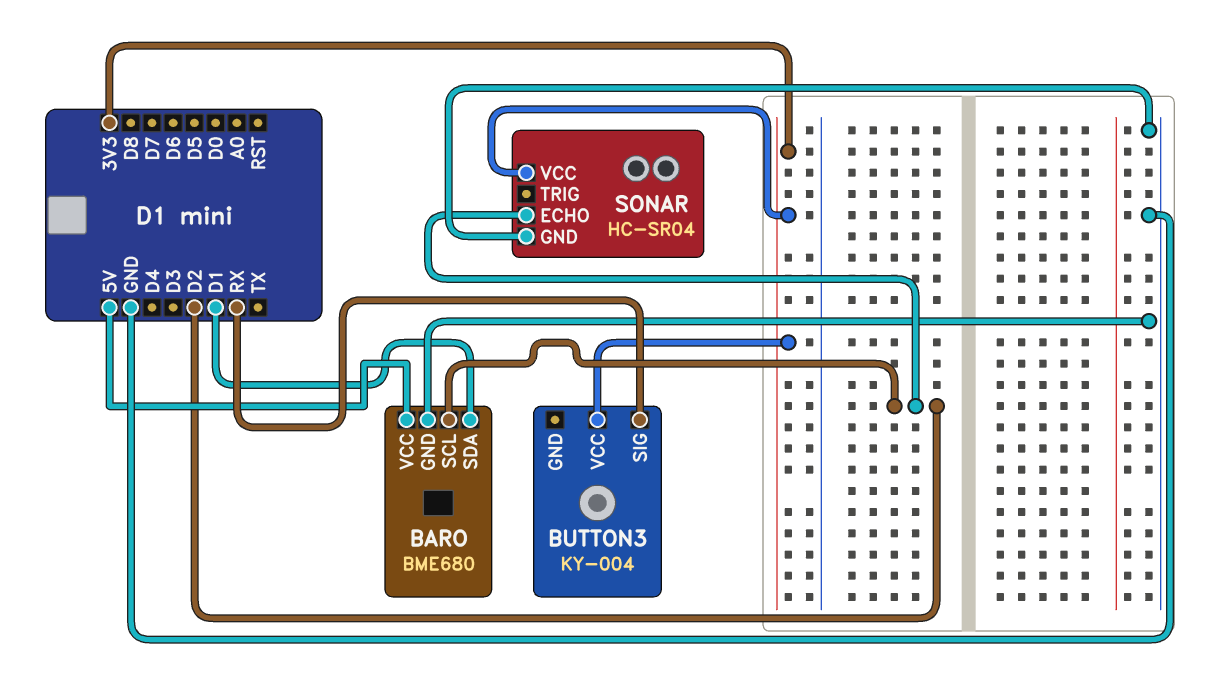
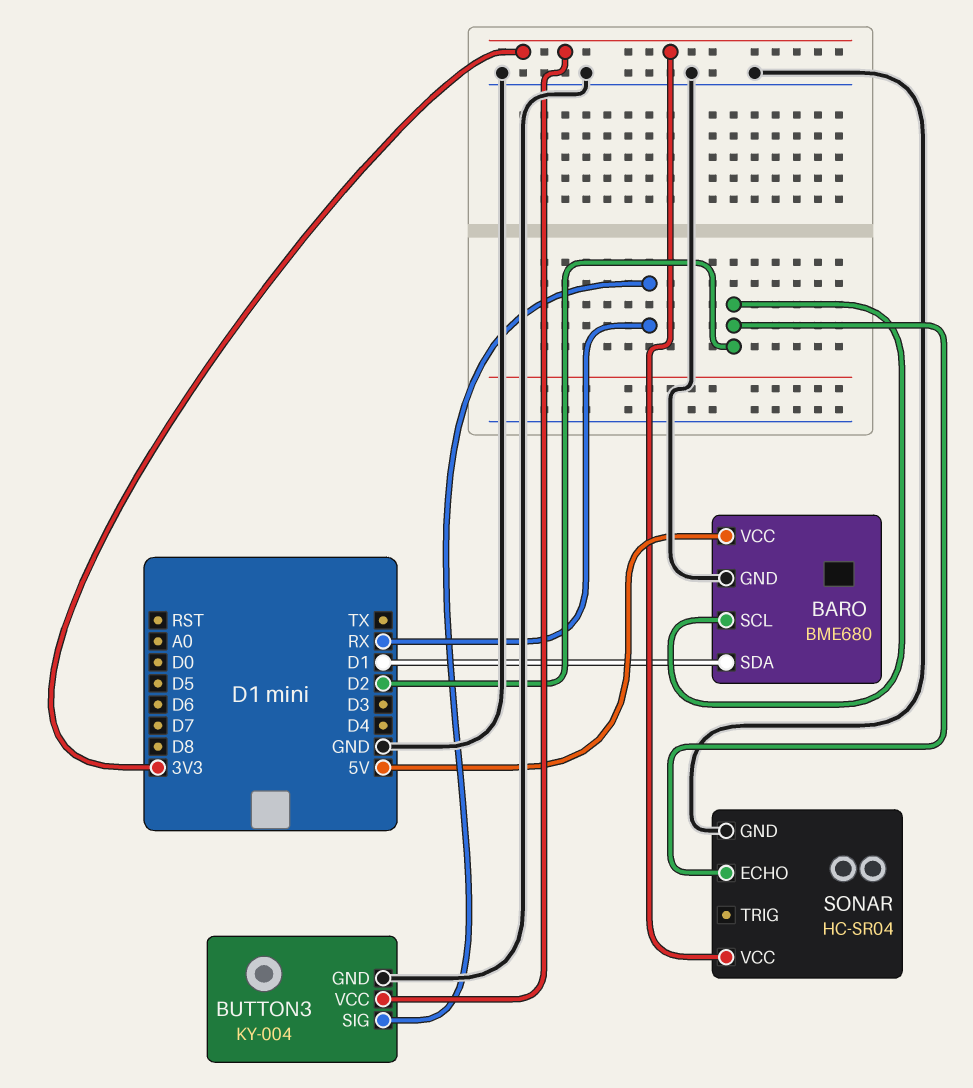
BUTTON3 pin GND: none -> GND

